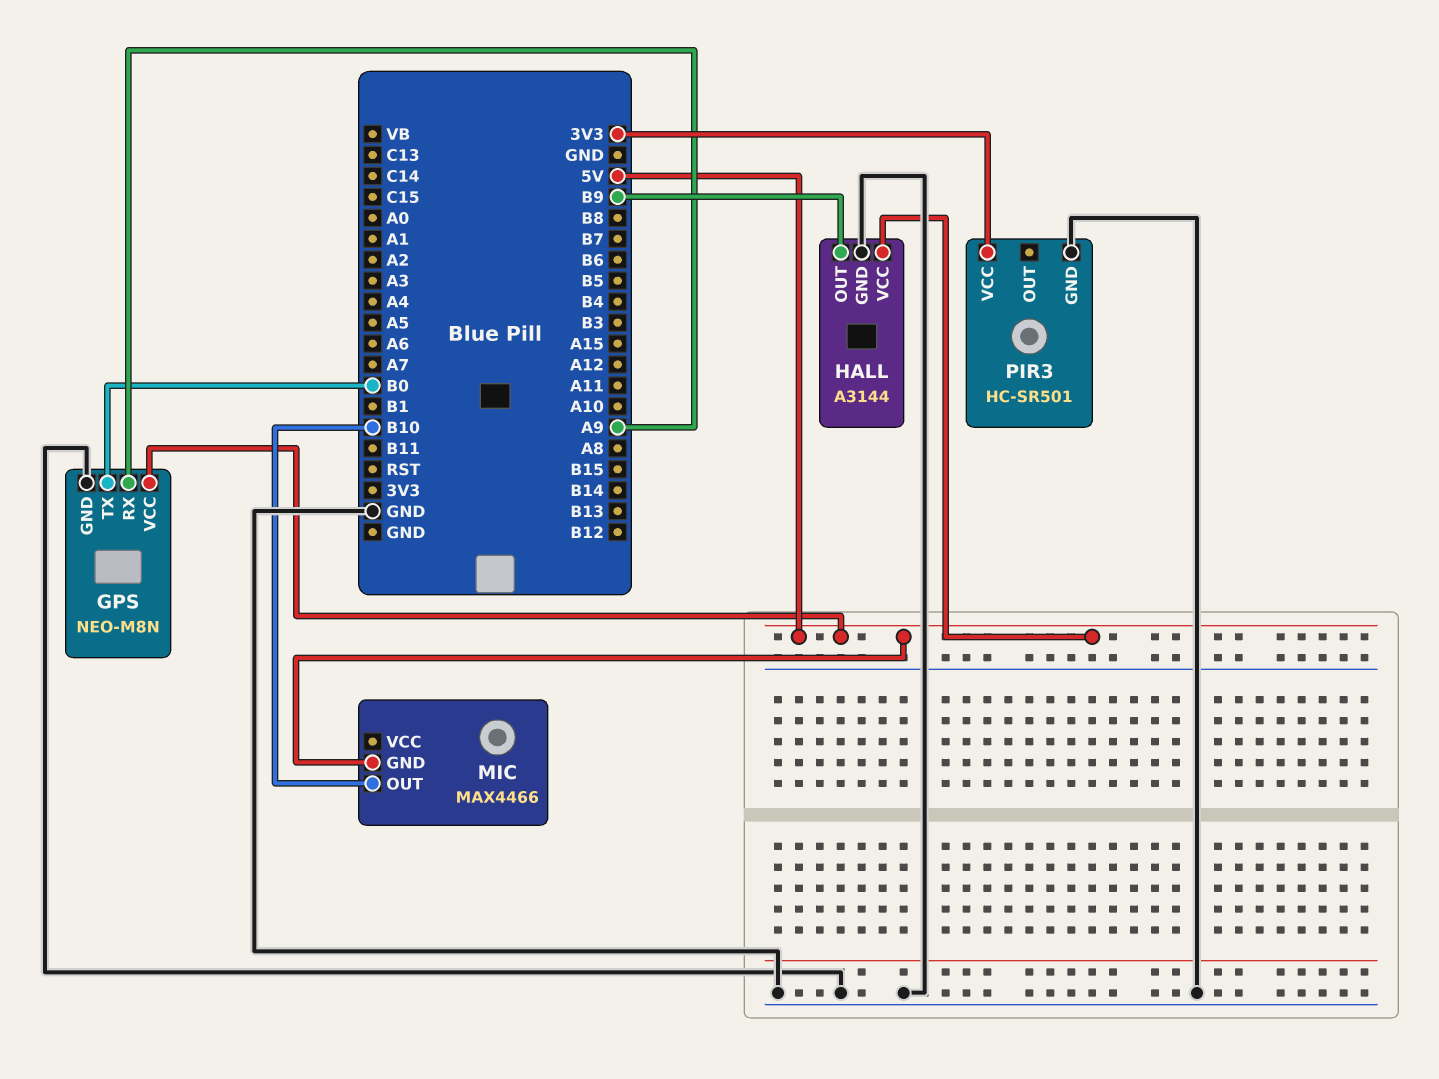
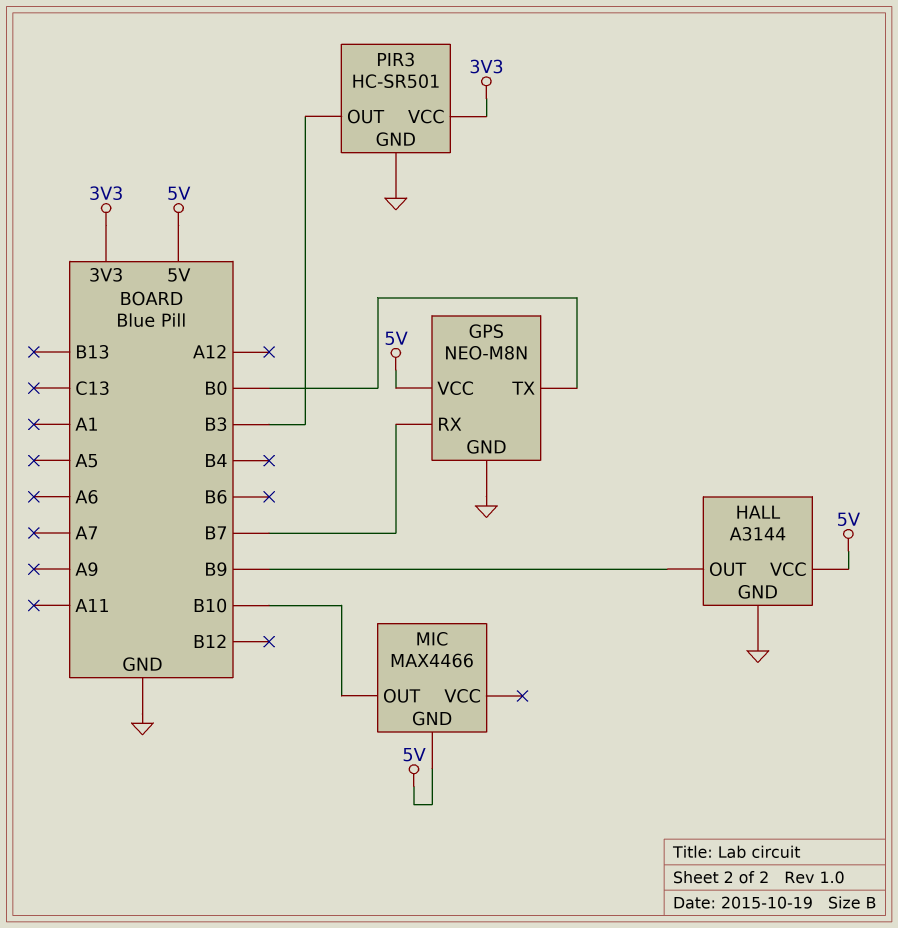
GPS pin RX: A9 -> B7
PIR3 pin OUT: none -> B3

